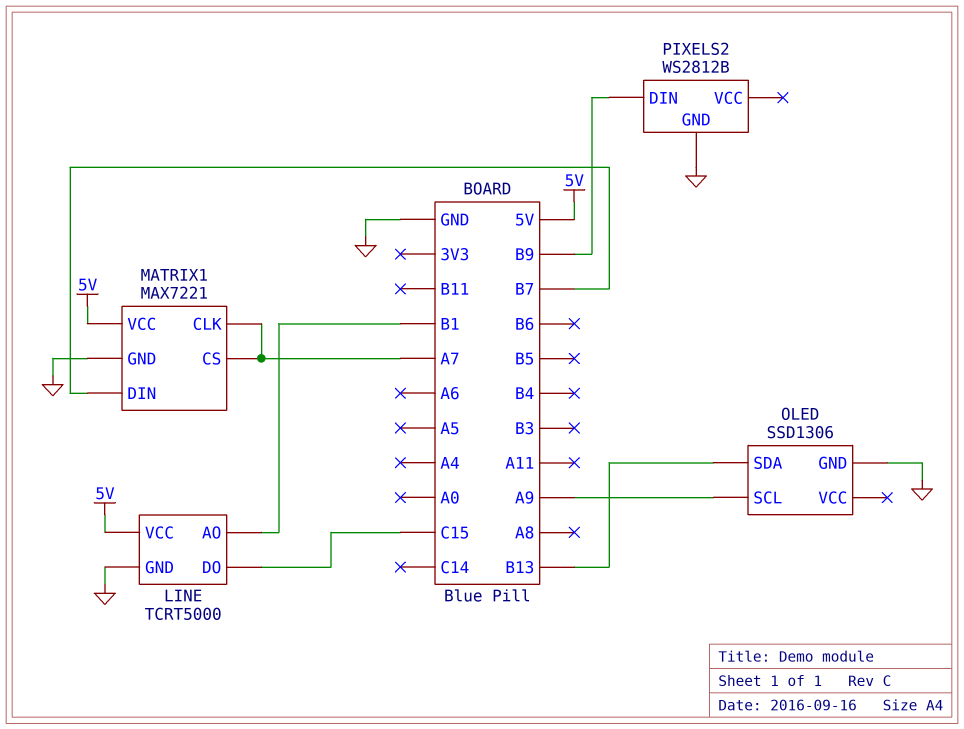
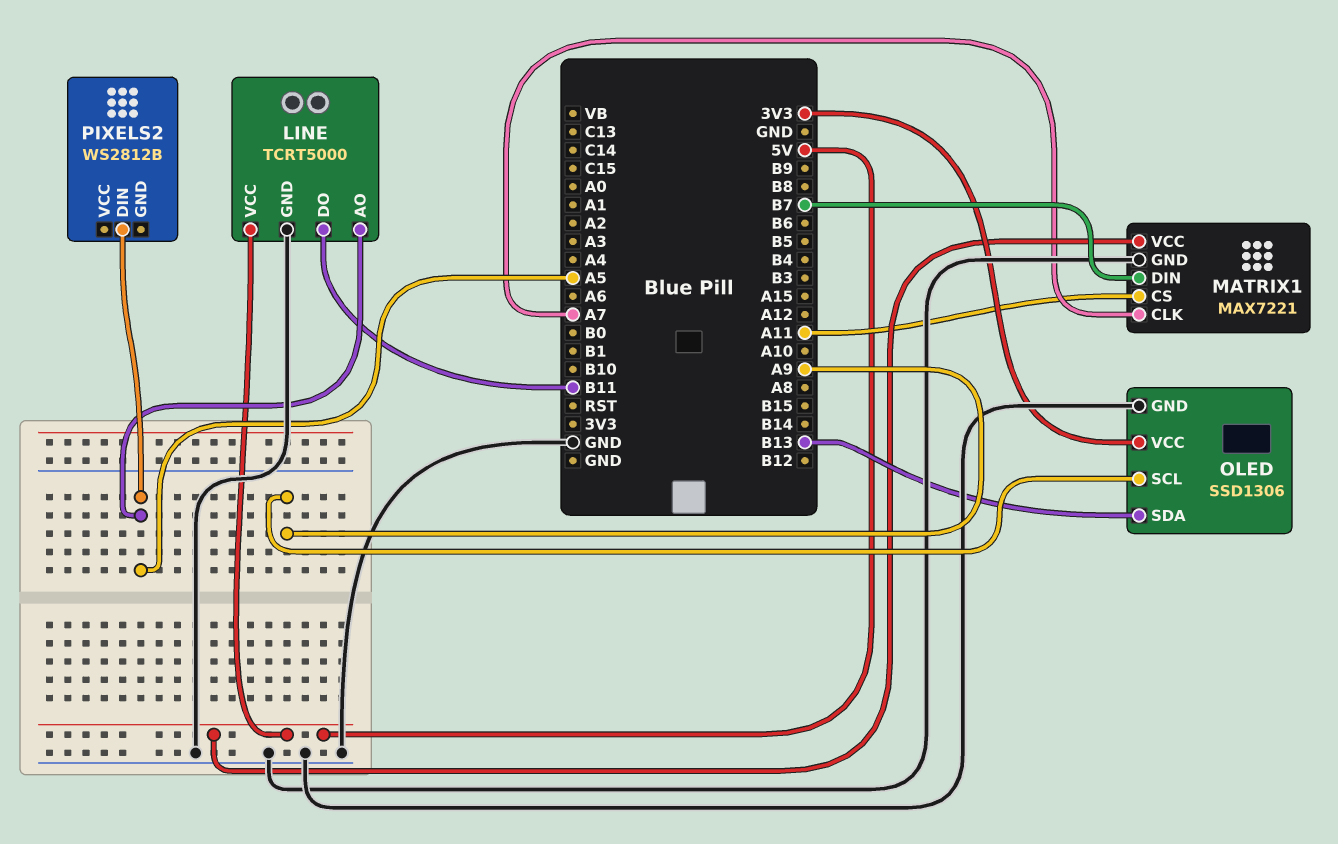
LINE pin AO: B1 -> A5
LINE pin DO: C15 -> B11
MATRIX1 pin CS: A7 -> A11
OLED pin VCC: none -> 3V3
PIXELS2 pin DIN: B9 -> A5
PIXELS2 pin GND: GND -> none

